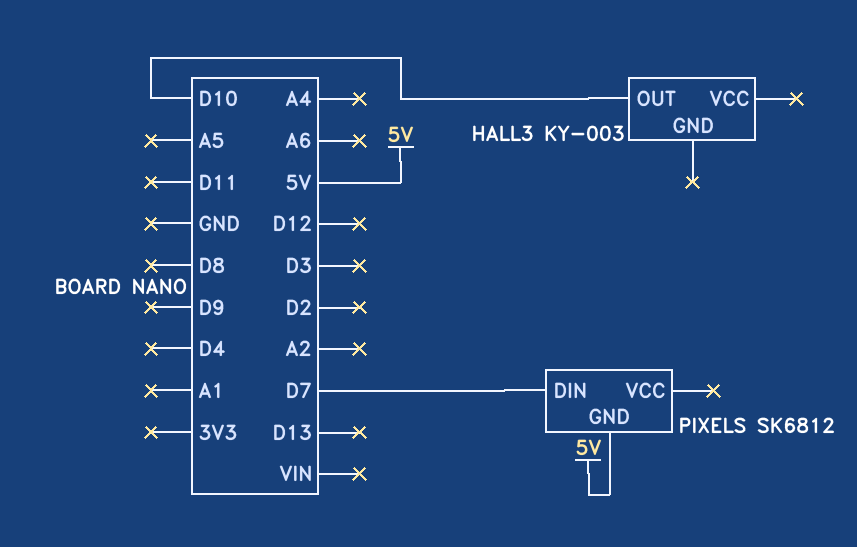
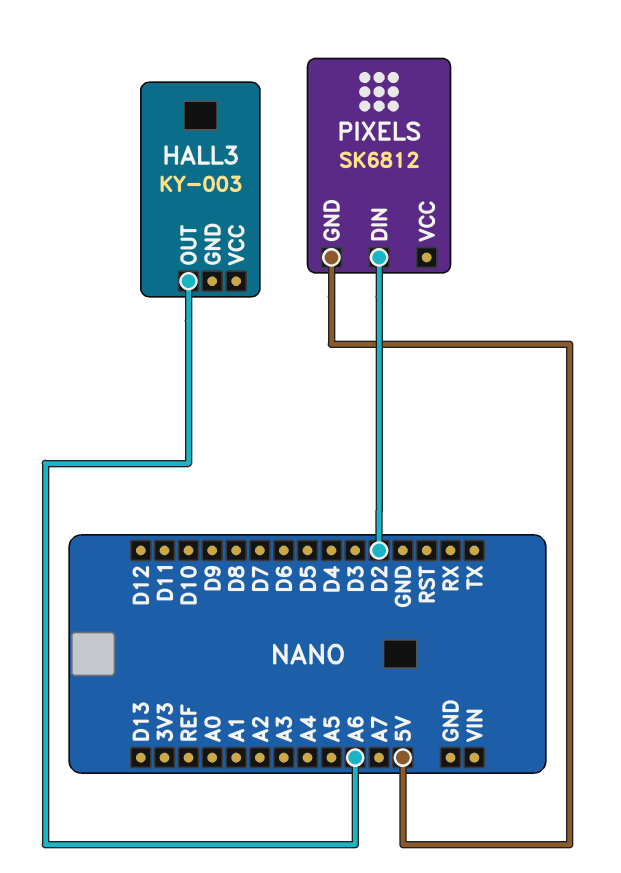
HALL3 pin OUT: D10 -> A6
PIXELS pin DIN: D7 -> D2

